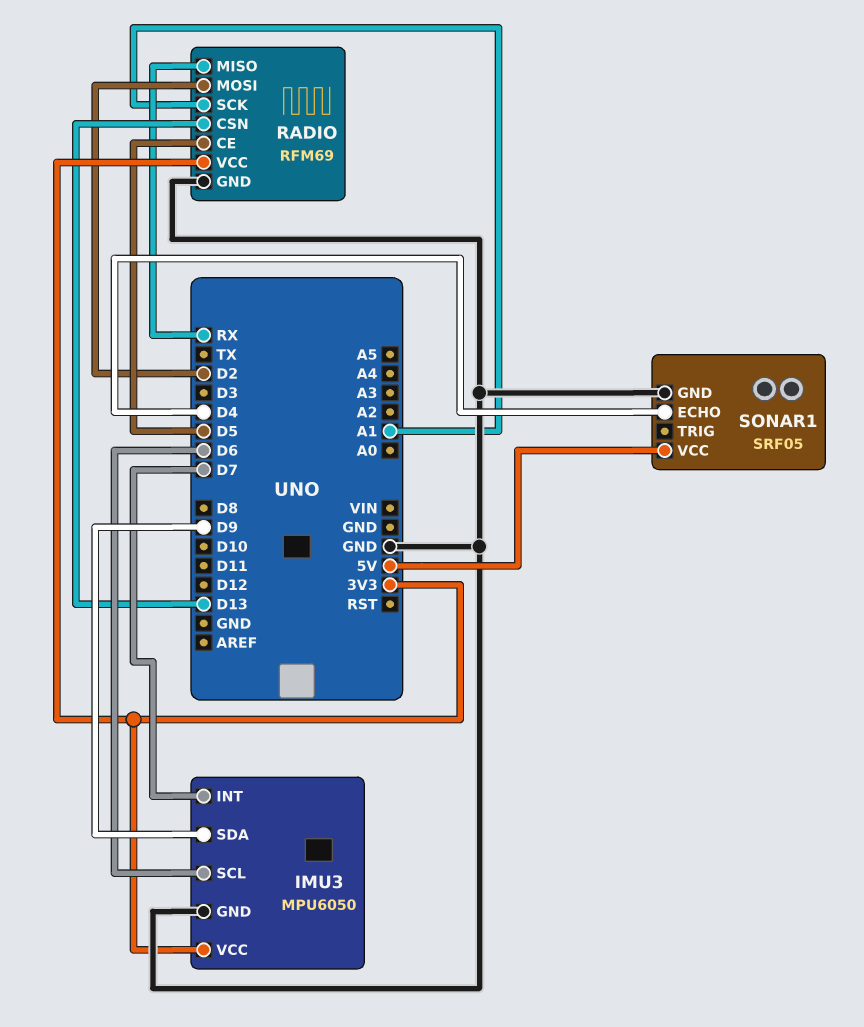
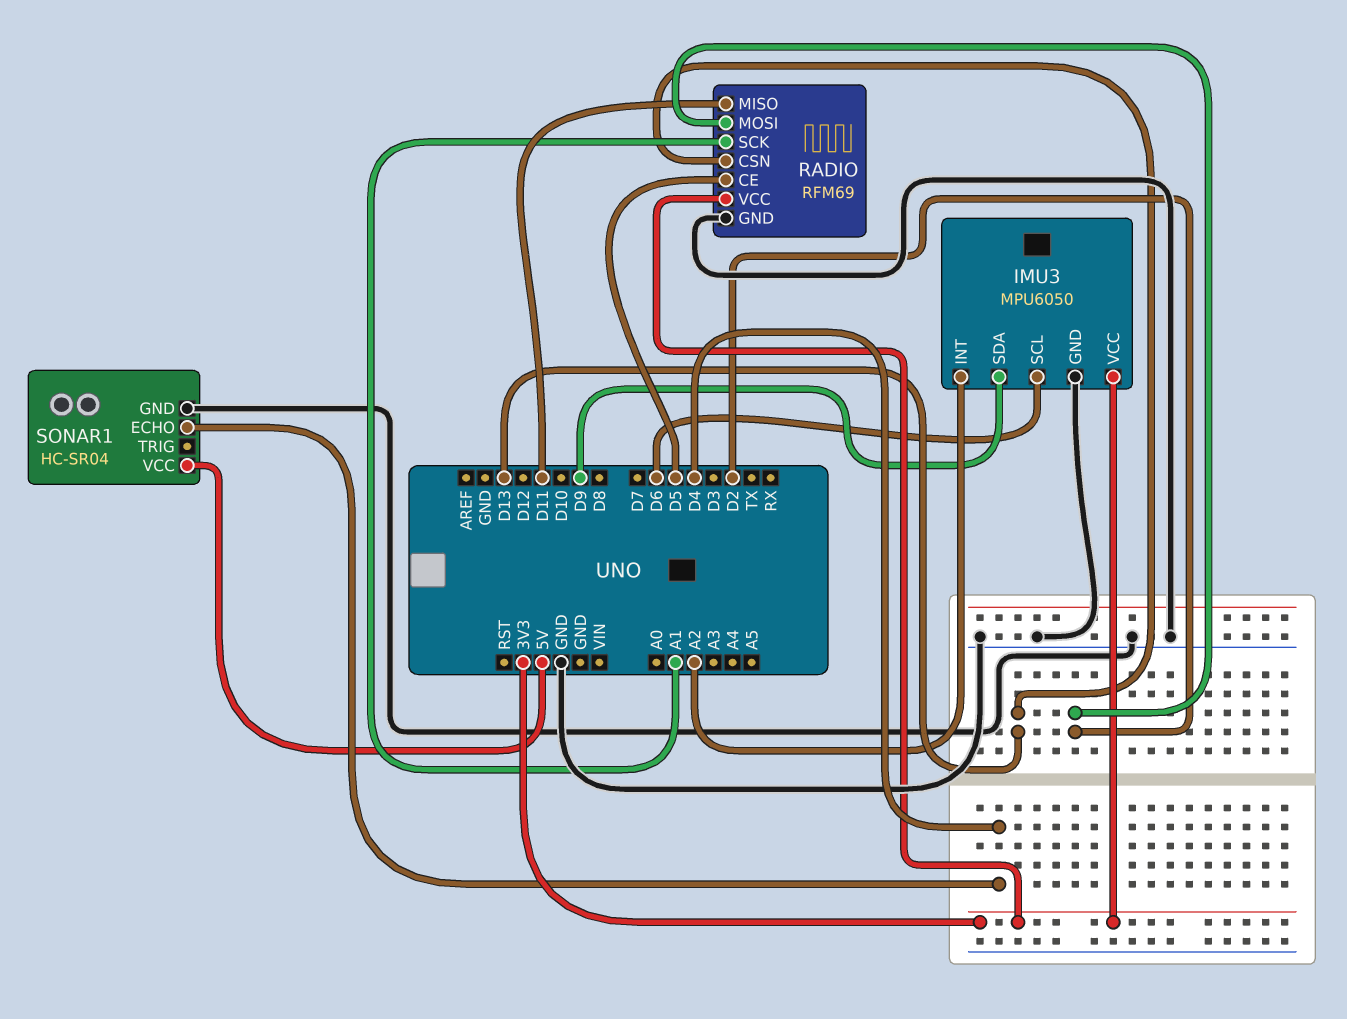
IMU3 pin INT: D7 -> A2
RADIO pin MISO: RX -> D11
SONAR1: SRF05 -> HC-SR04

